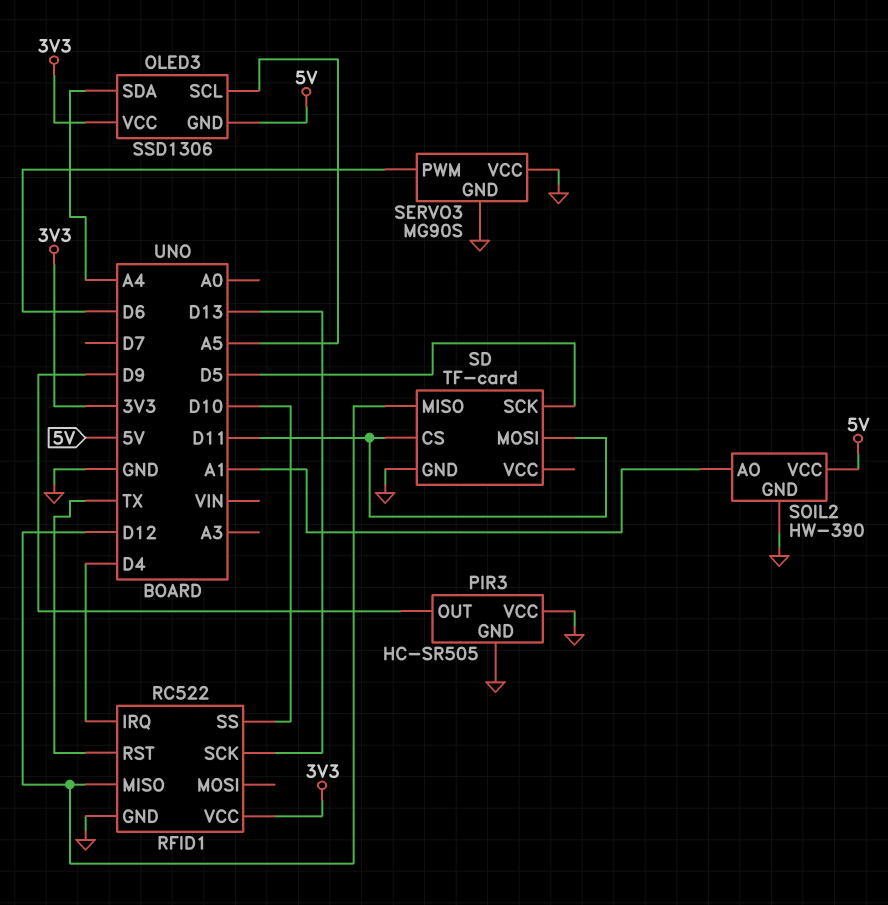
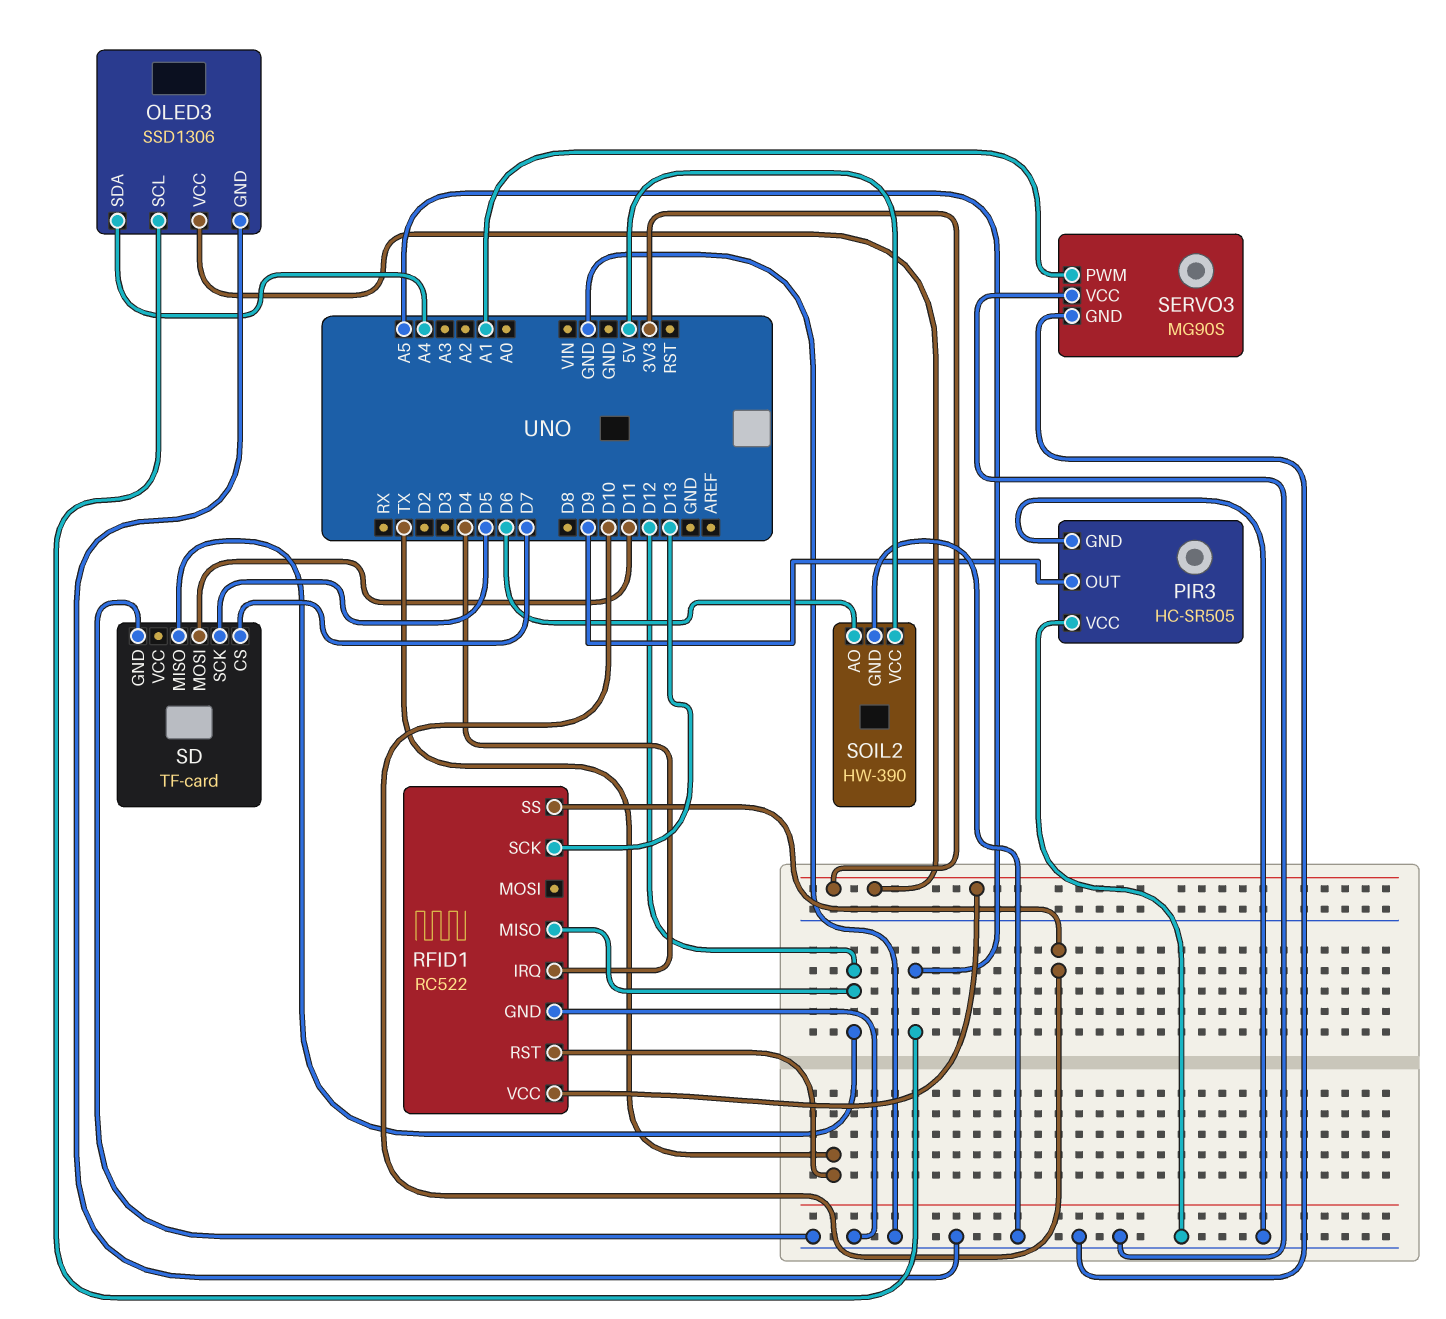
OLED3 pin GND: 5V -> GND
SD pin CS: D11 -> D7
SERVO3 pin PWM: D6 -> A1
SOIL2 pin AO: A1 -> D6

